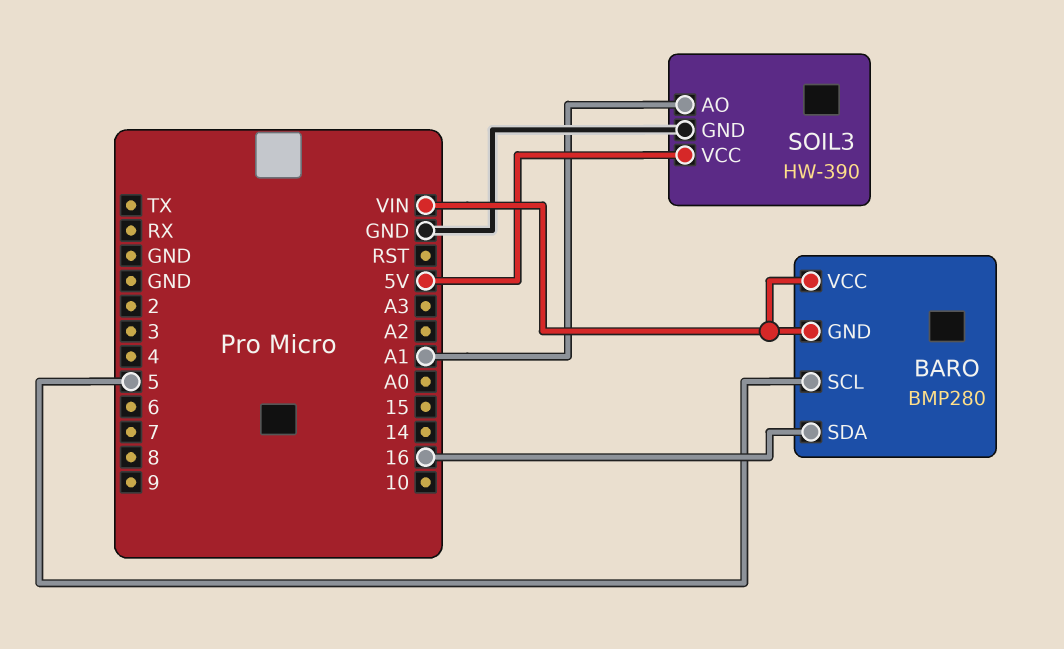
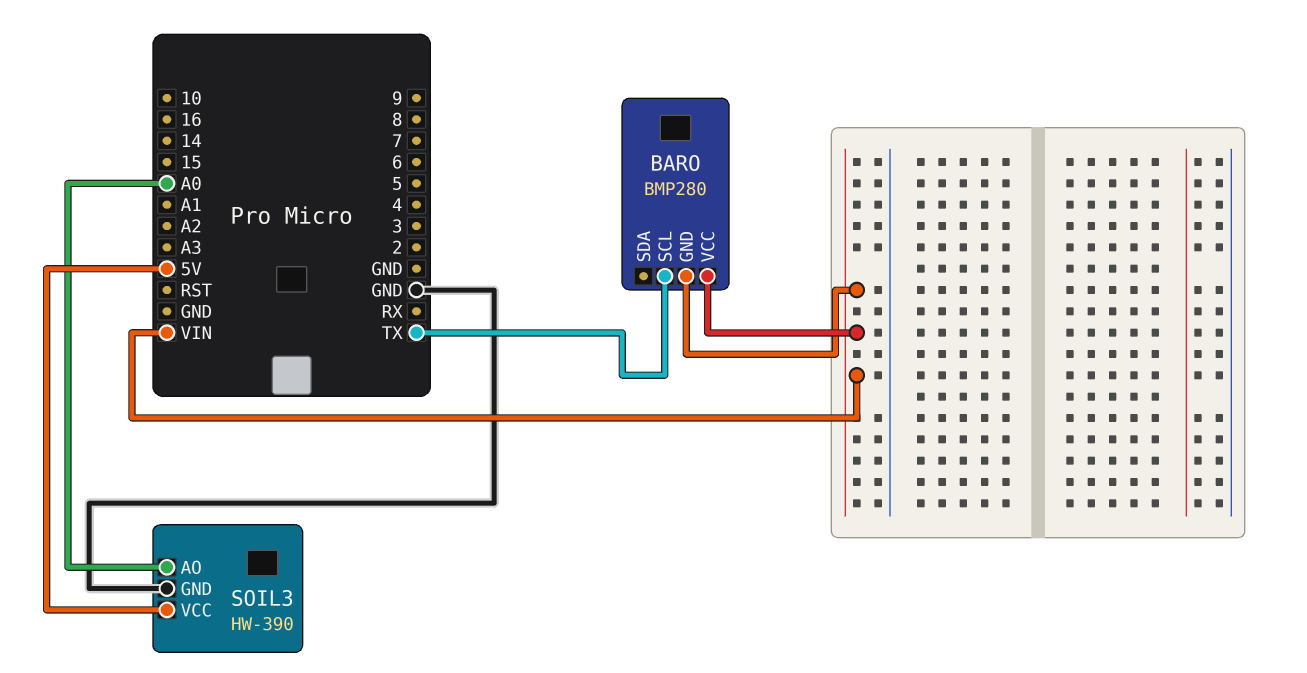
BARO pin SCL: 5 -> TX
BARO pin SDA: 16 -> none
SOIL3 pin AO: A1 -> A0

